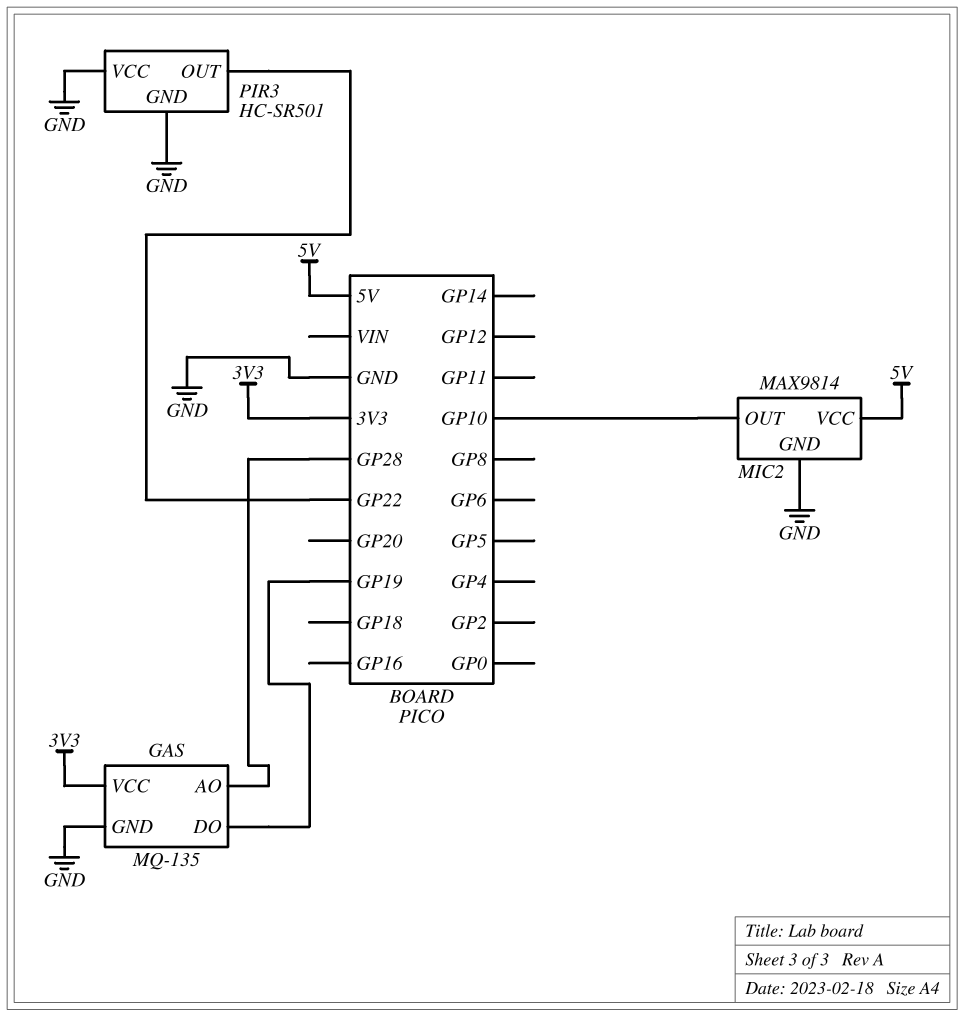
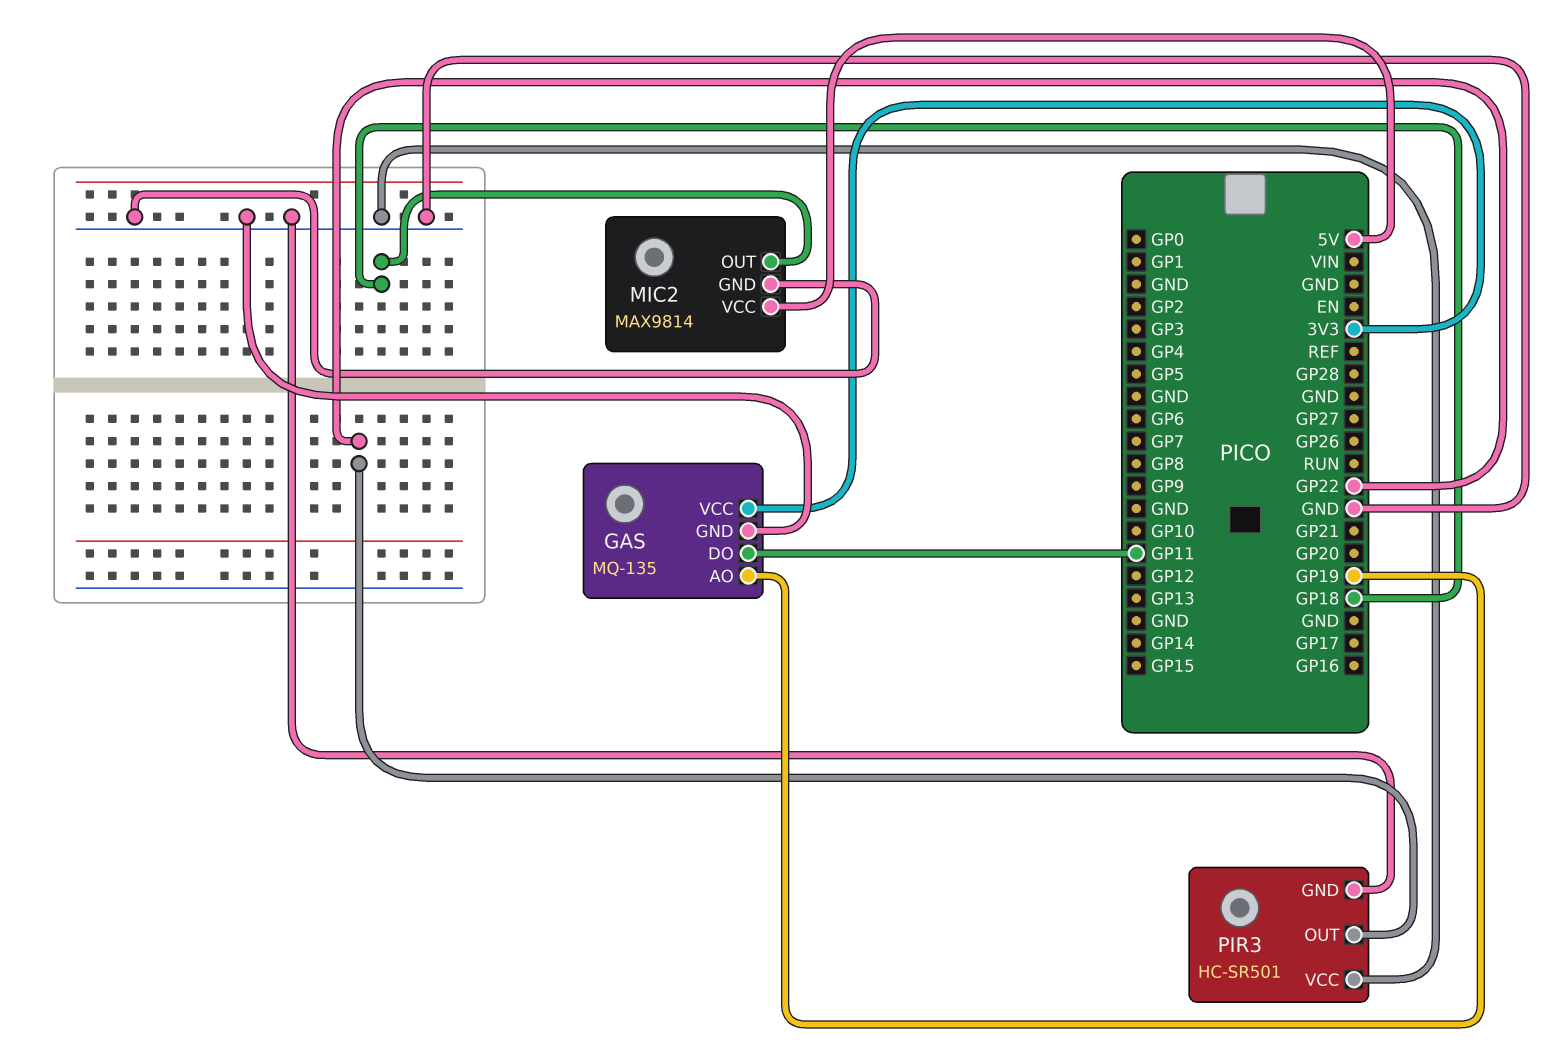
GAS pin AO: GP28 -> GP19
GAS pin DO: GP19 -> GP11
MIC2 pin OUT: GP10 -> GP18

